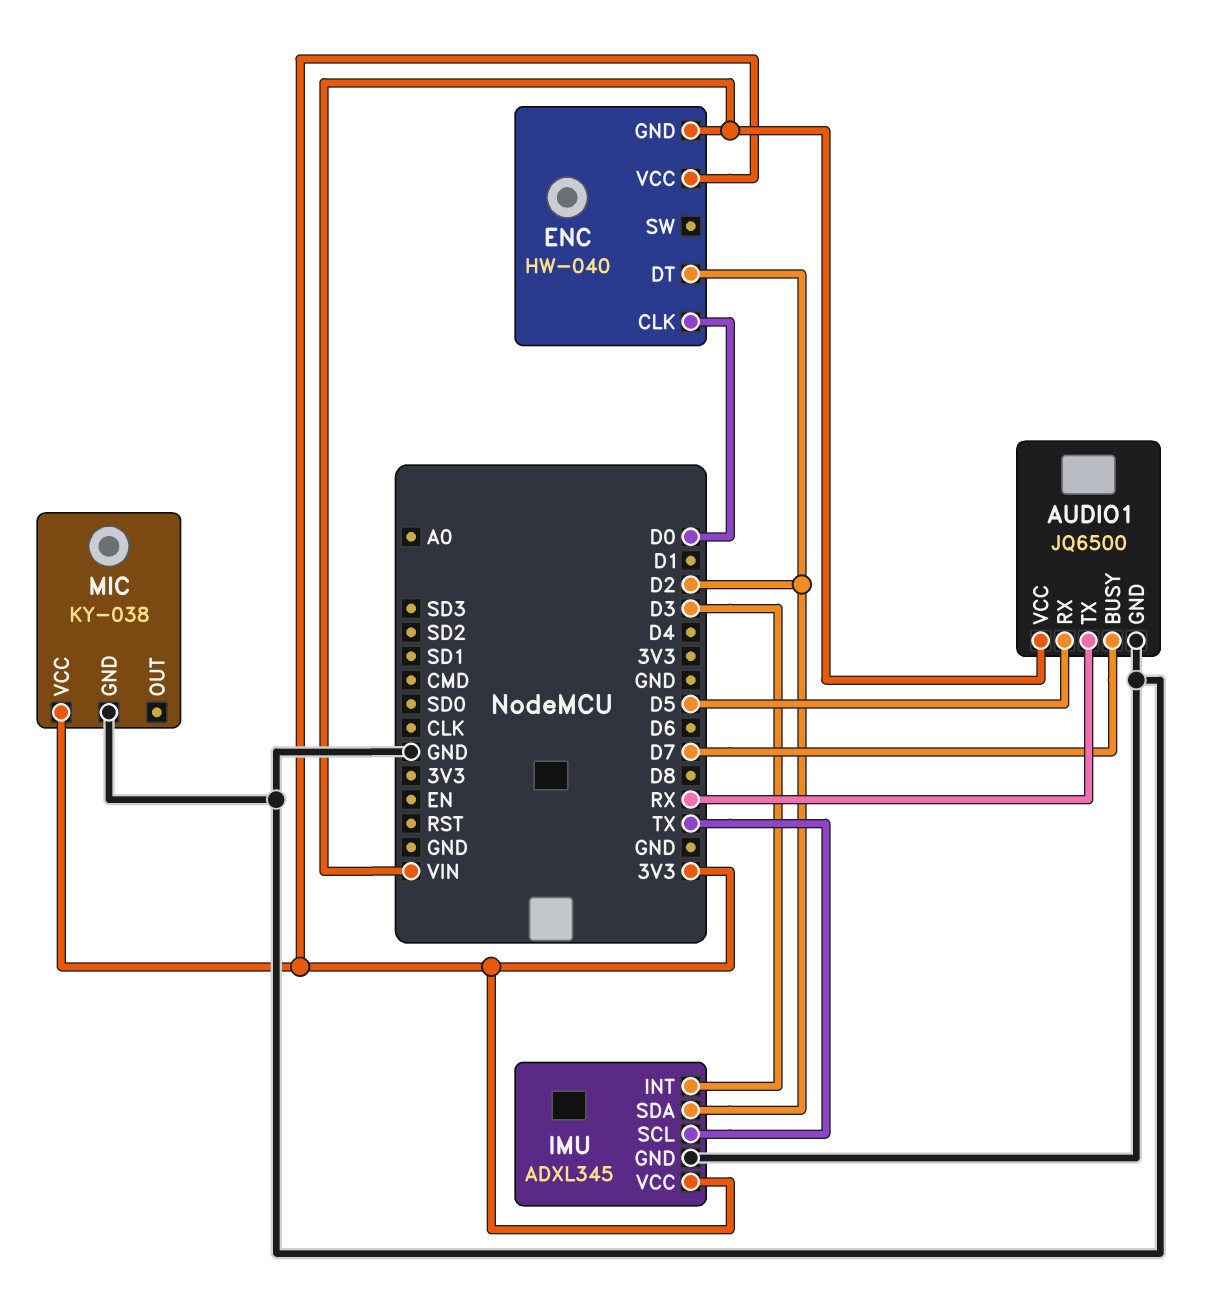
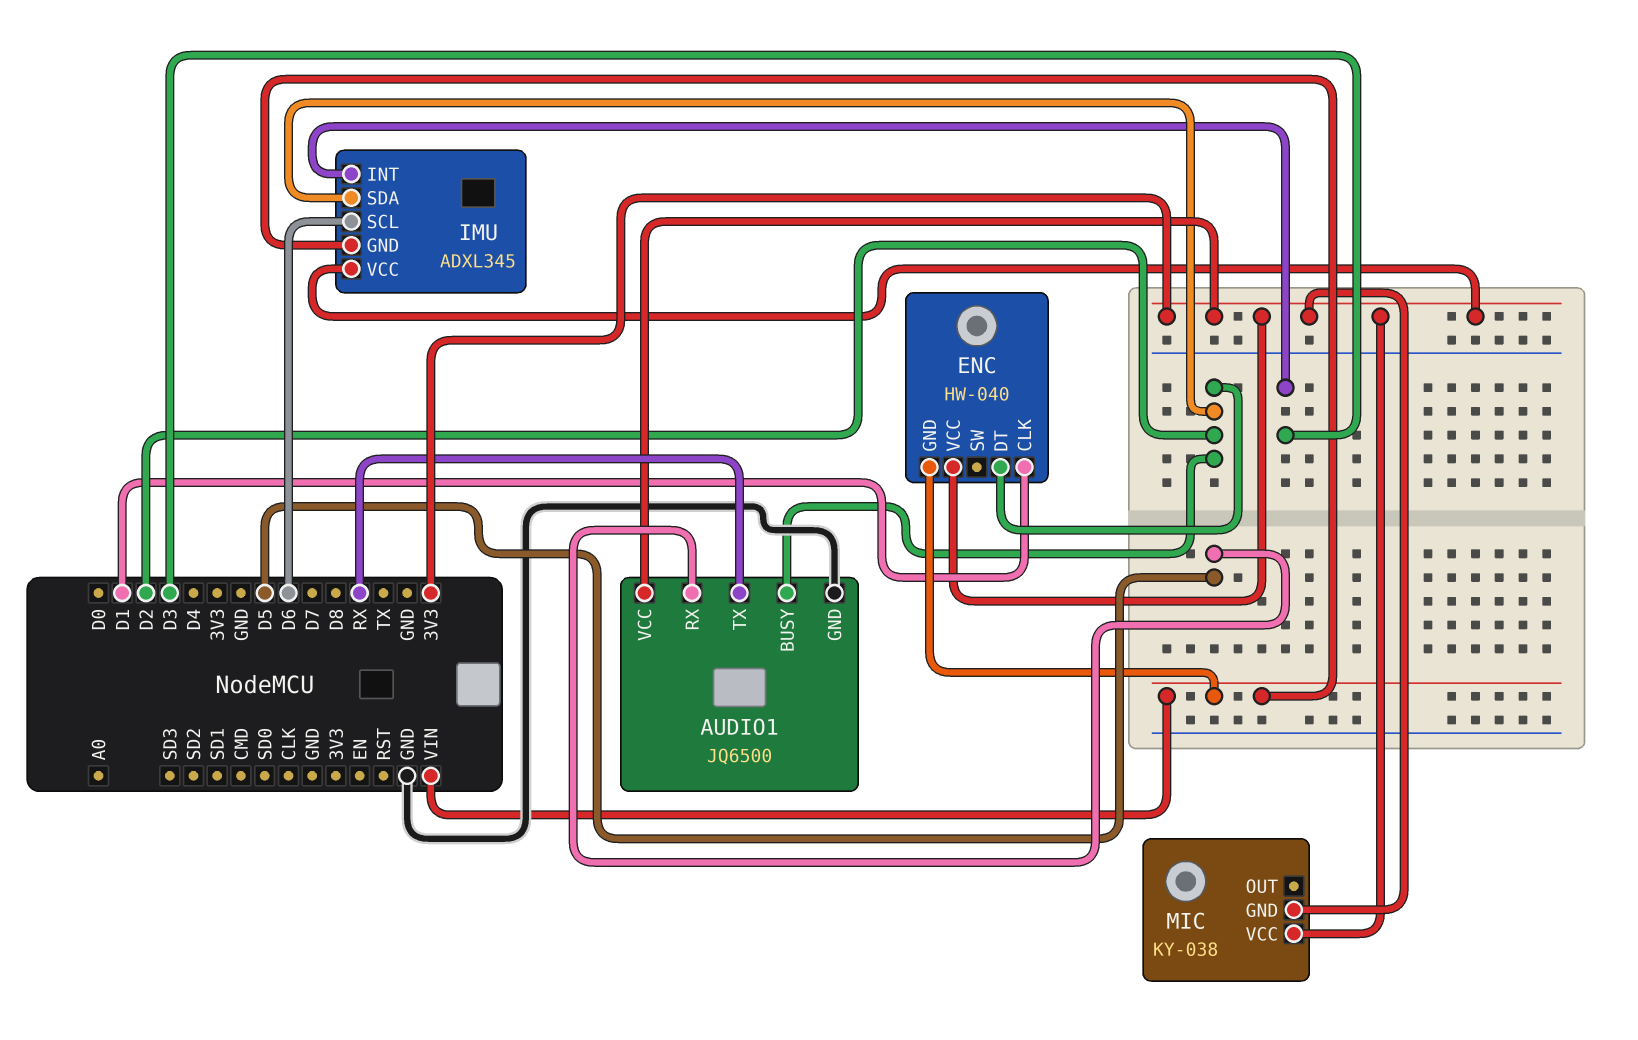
AUDIO1 pin BUSY: D7 -> D2
AUDIO1 pin VCC: VIN -> 3V3
ENC pin CLK: D0 -> D1
IMU pin GND: GND -> VIN
IMU pin SCL: TX -> D6
MIC pin GND: GND -> 3V3

